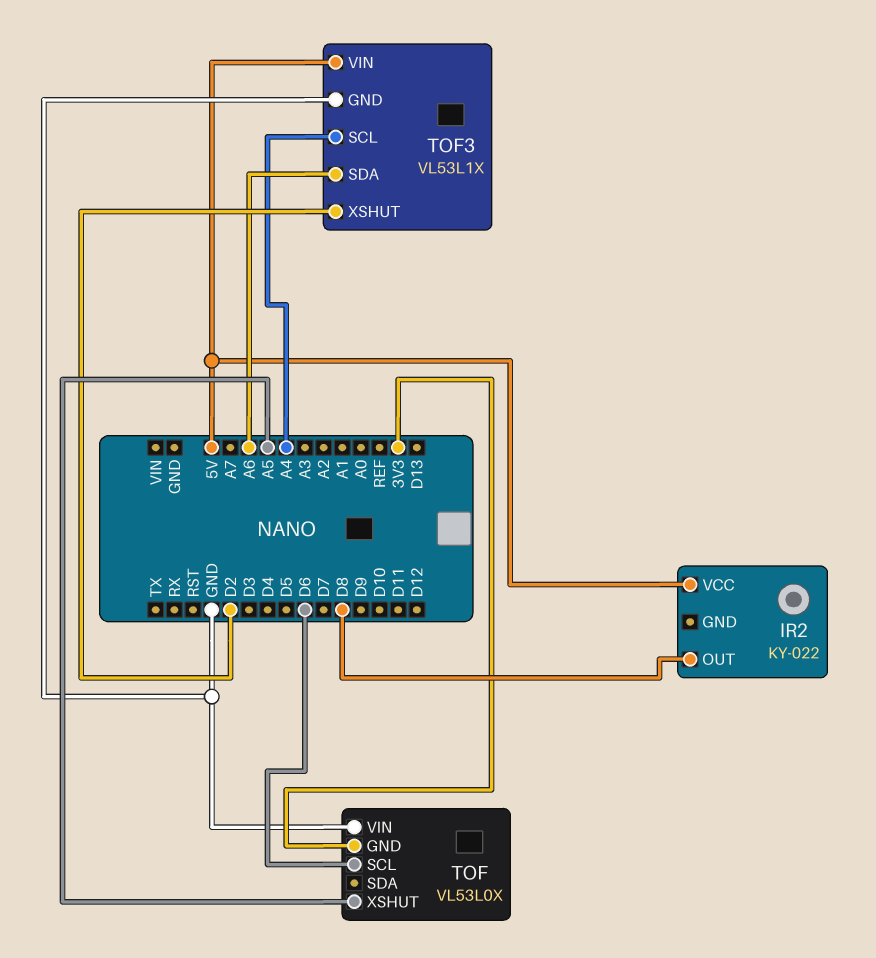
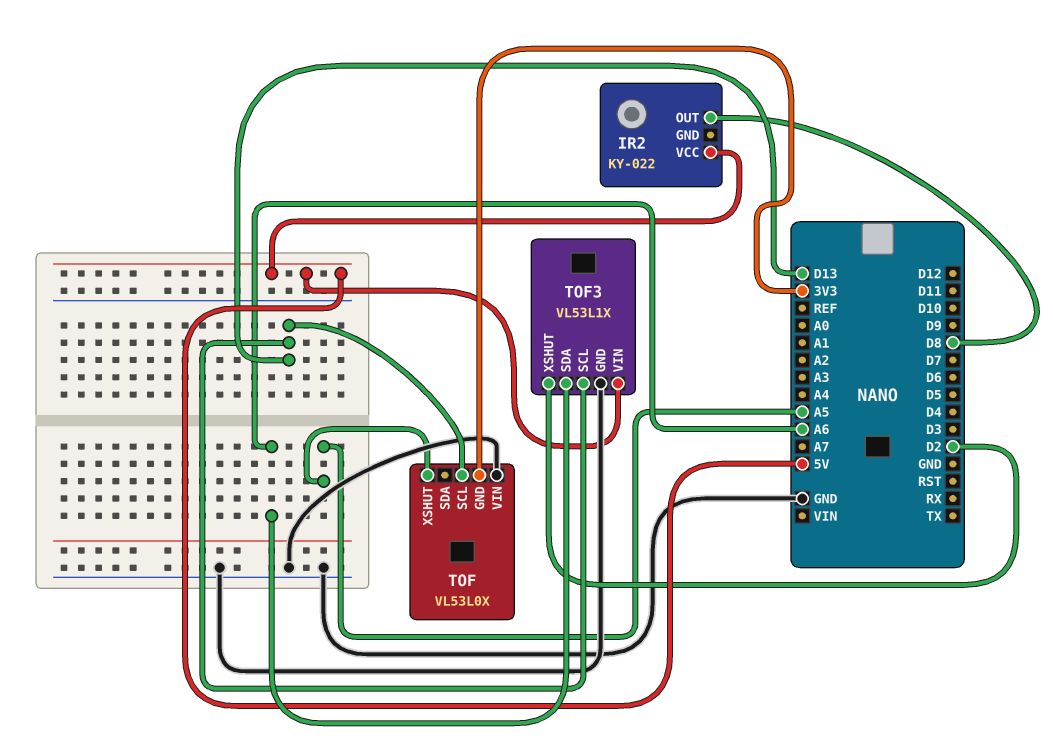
TOF pin SCL: D6 -> D13
TOF3 pin SCL: A4 -> D13

